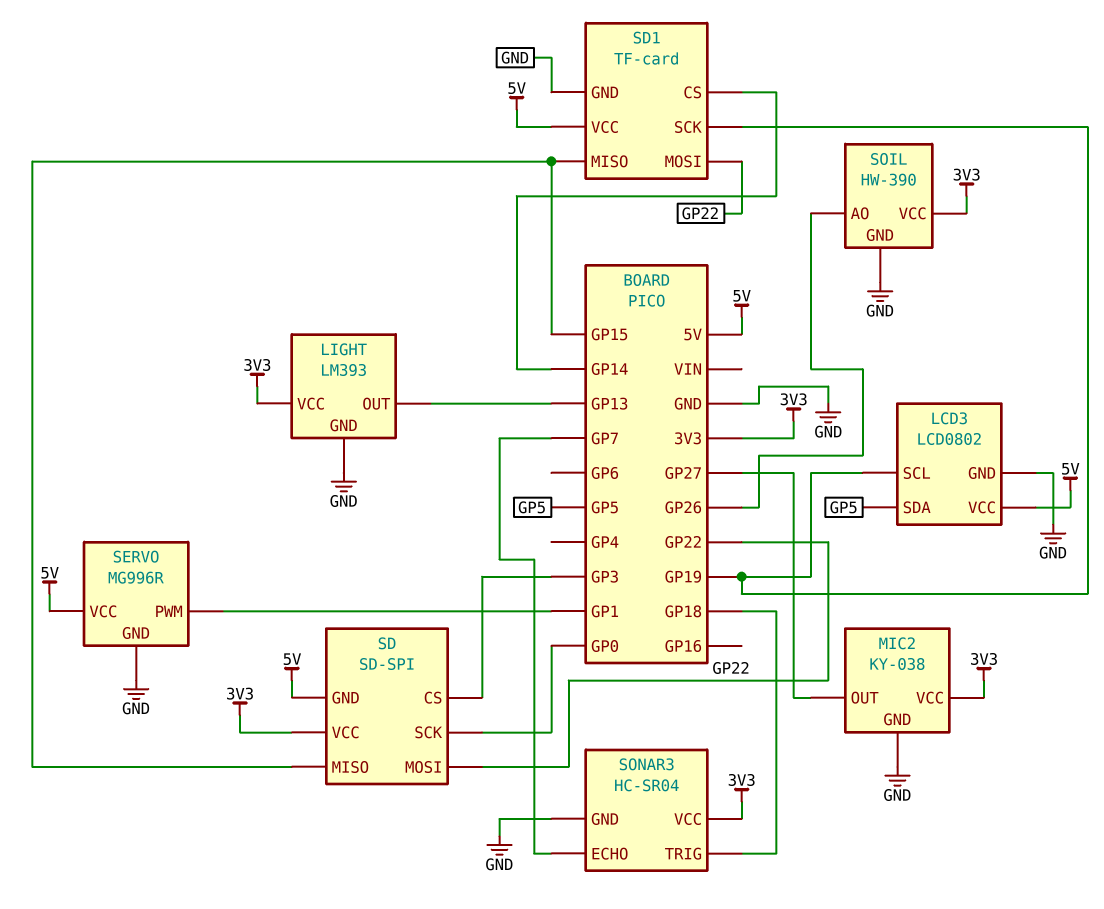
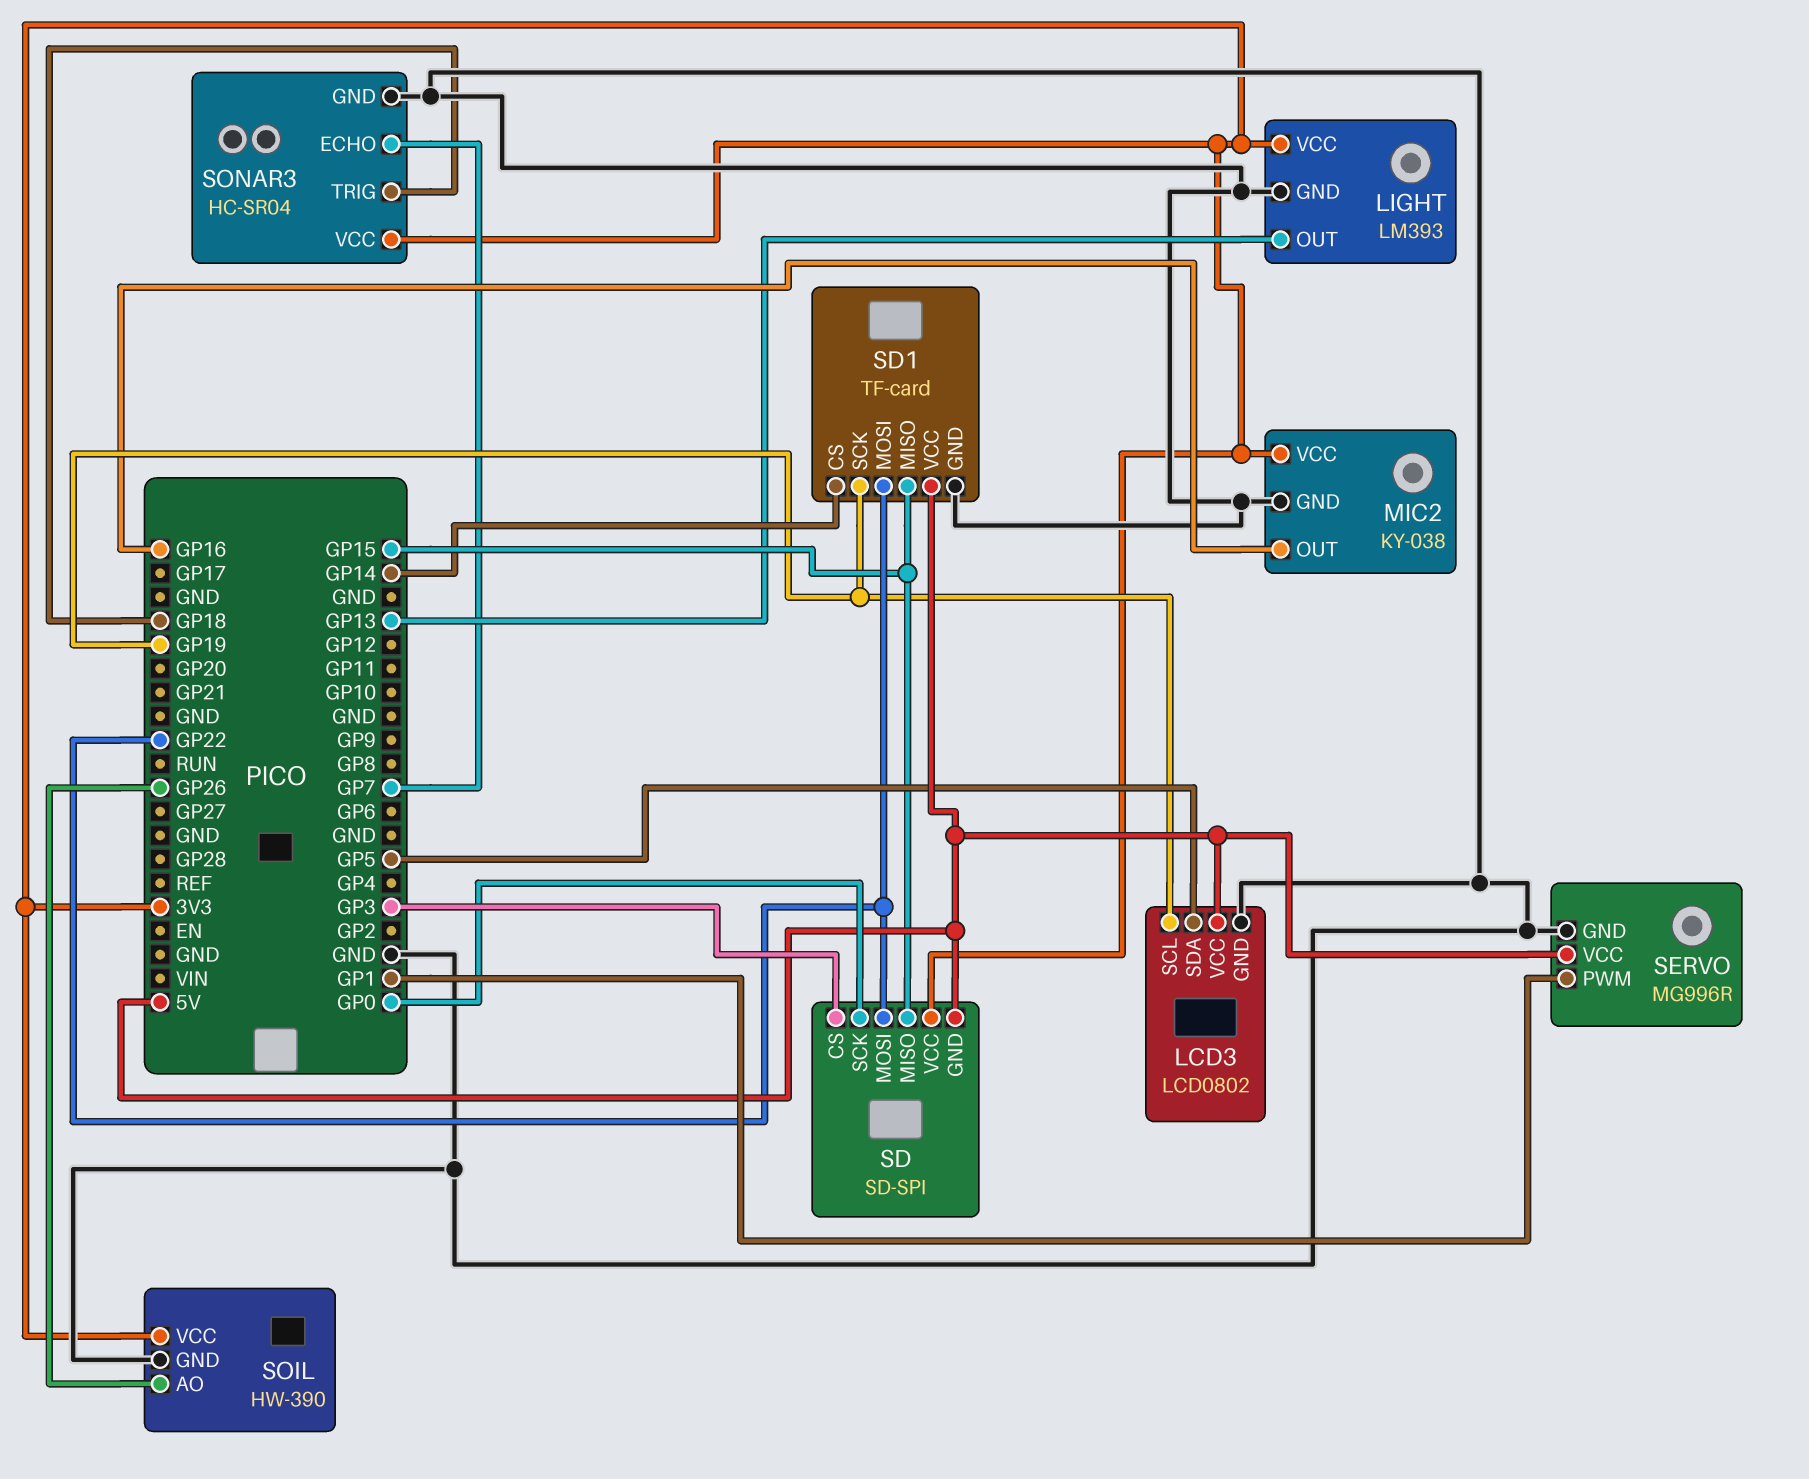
MIC2 pin OUT: GP27 -> GP16

